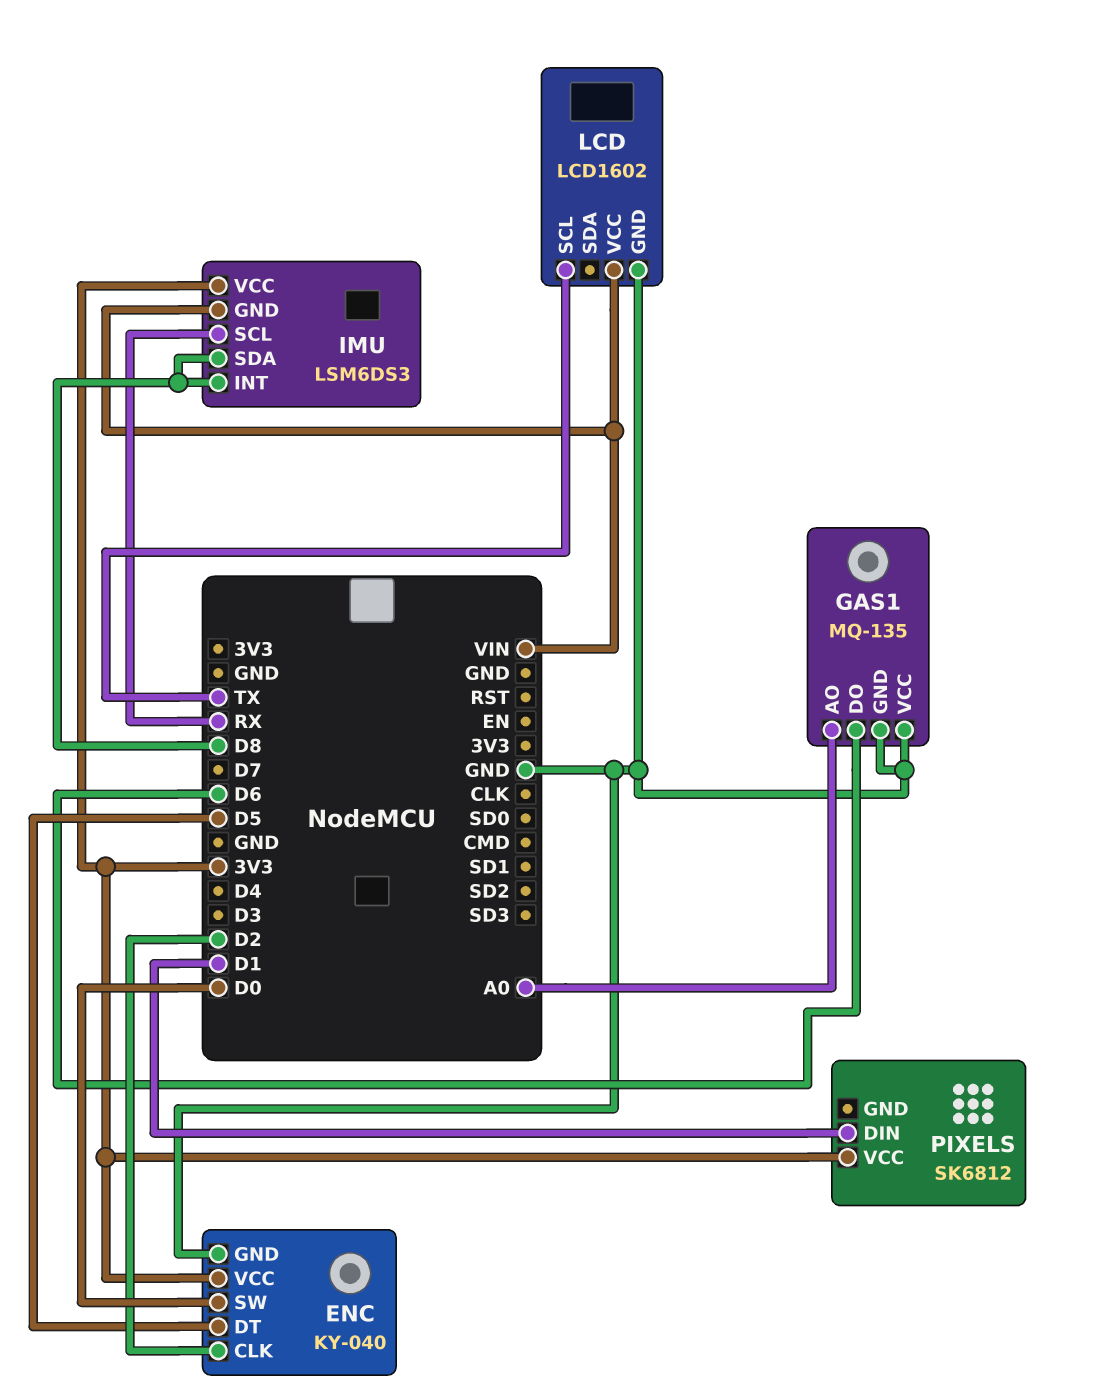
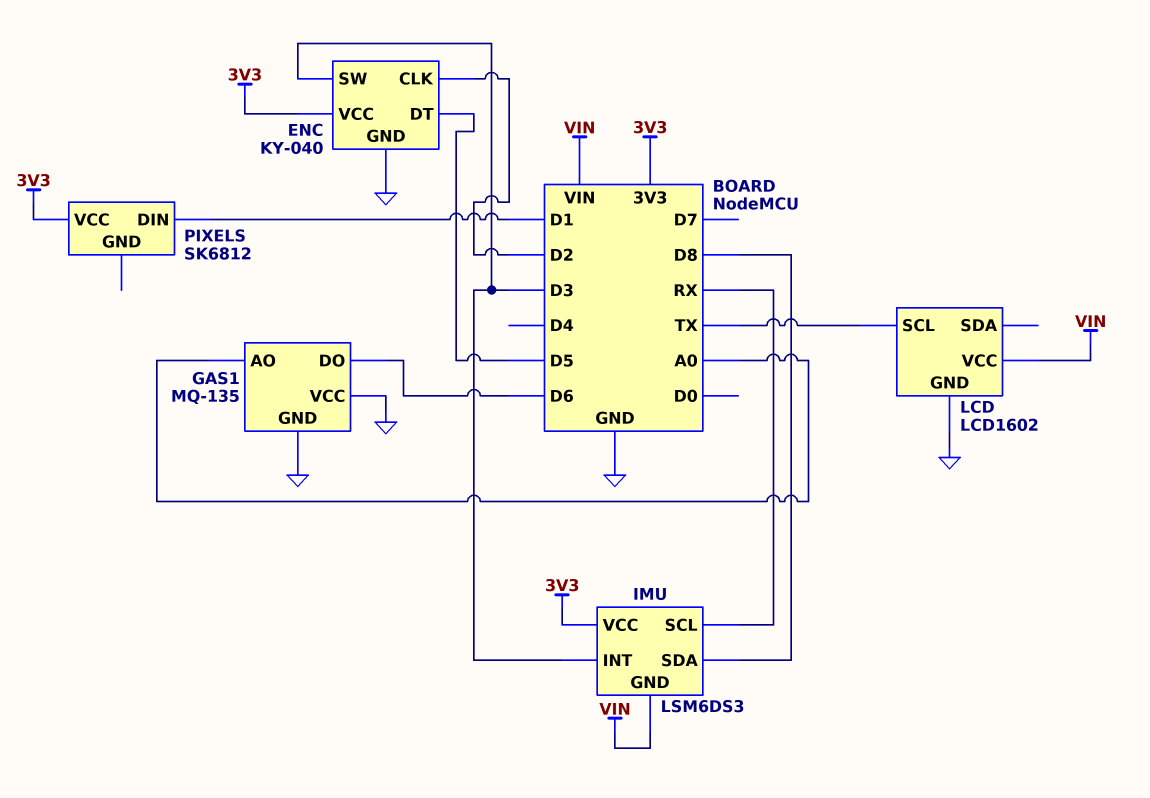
ENC pin SW: D0 -> D3
IMU pin INT: D8 -> D3

